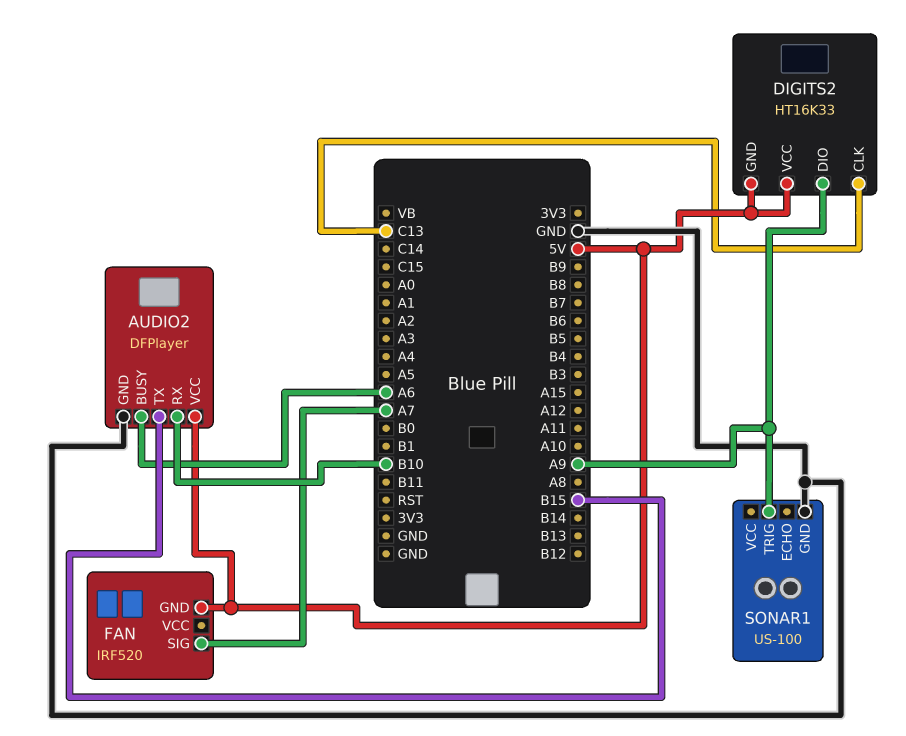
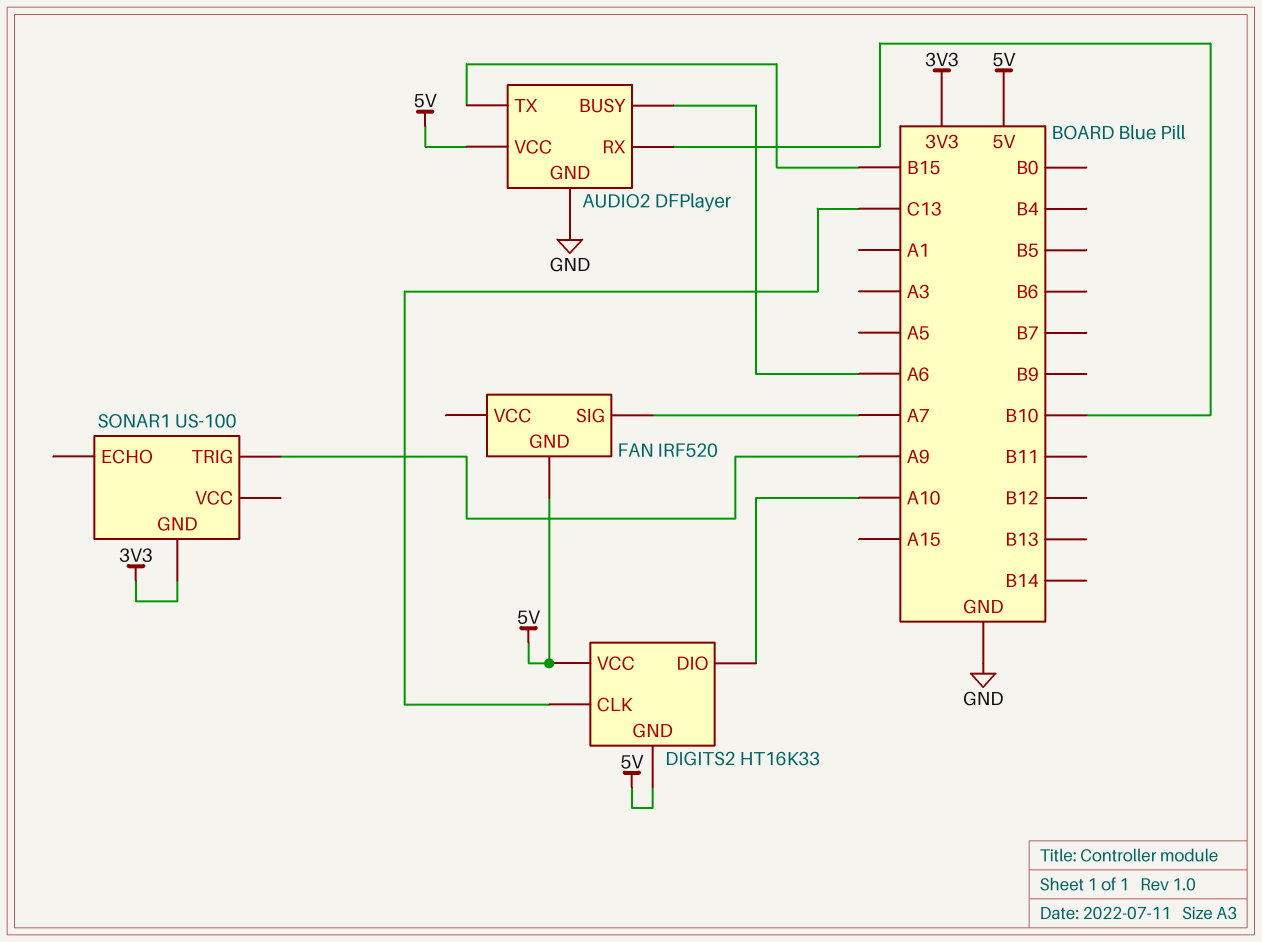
DIGITS2 pin DIO: A9 -> A10
SONAR1 pin GND: GND -> 3V3

